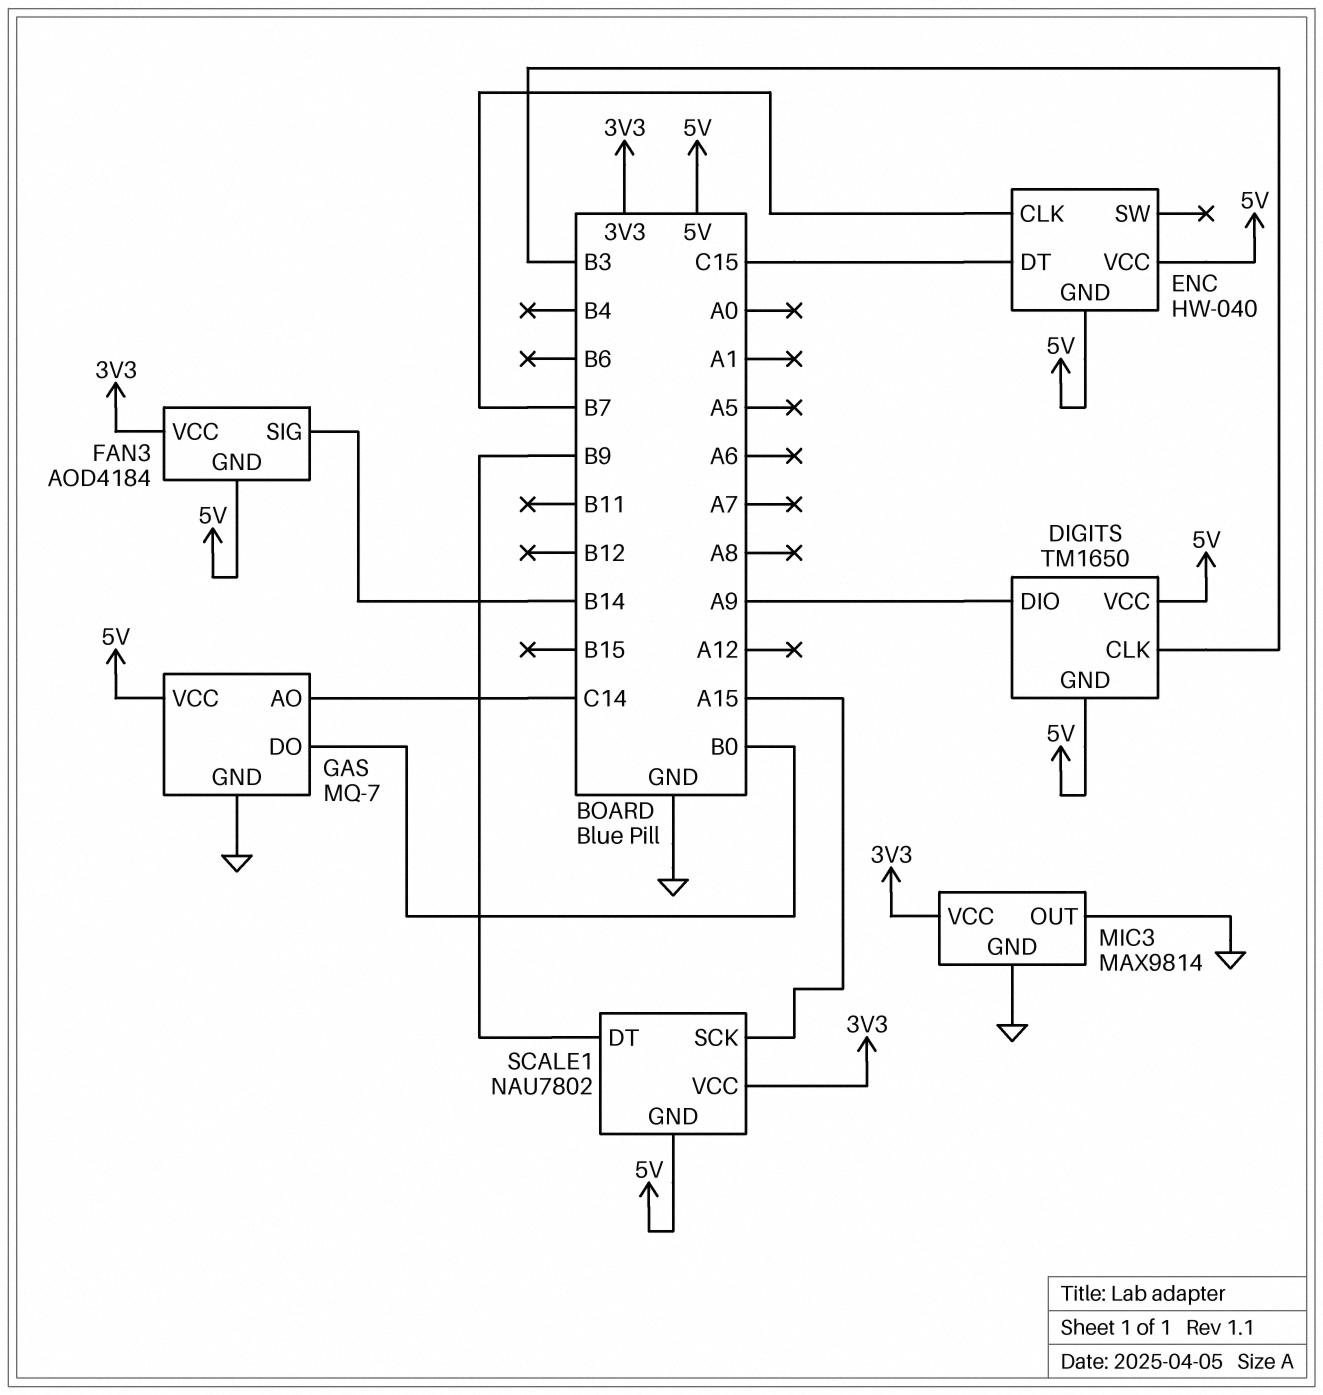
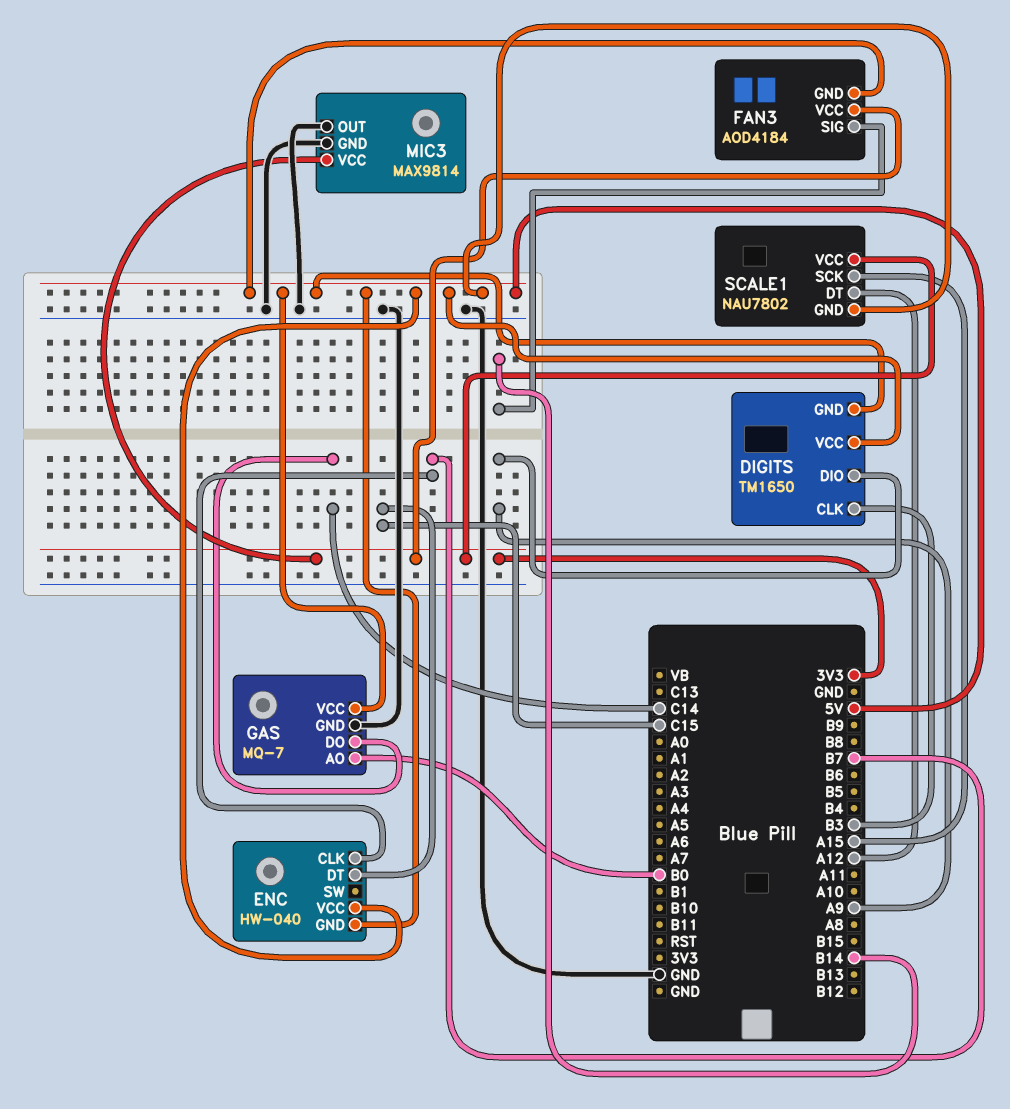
GAS pin AO: C14 -> B0
GAS pin DO: B0 -> C14
SCALE1 pin DT: B9 -> A12

